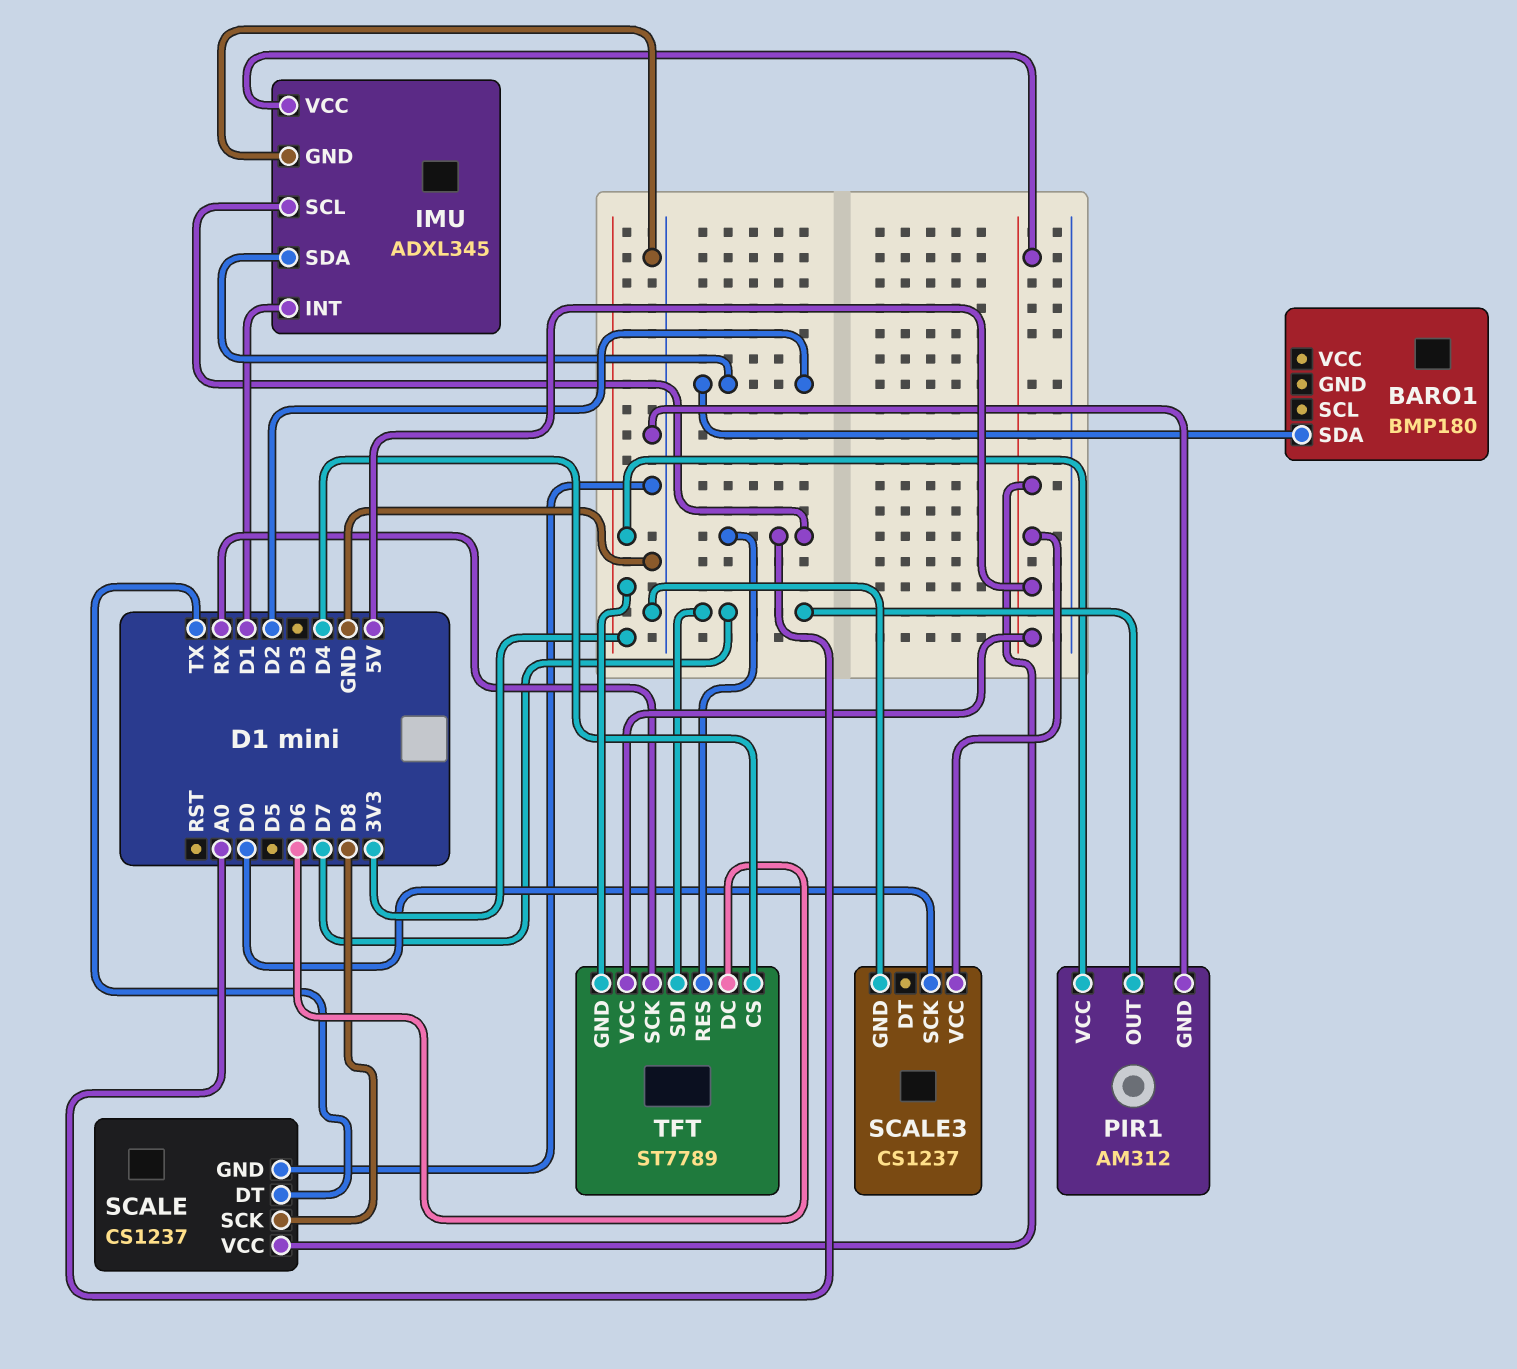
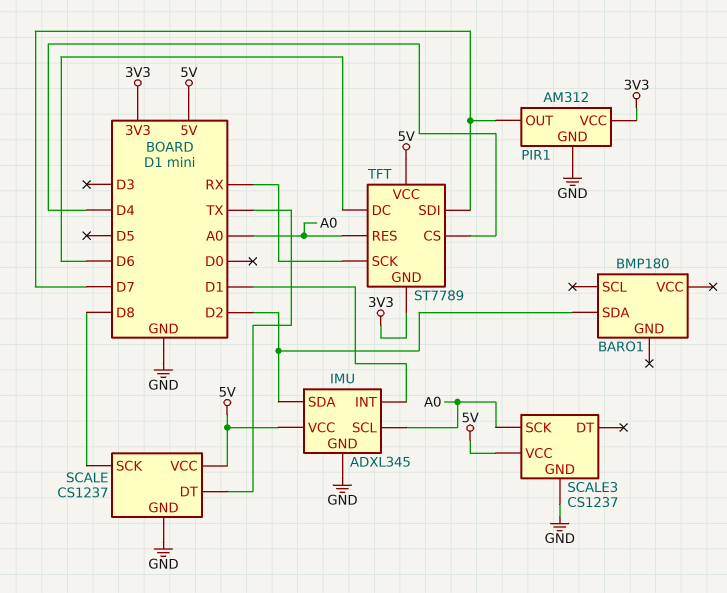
SCALE3 pin SCK: D0 -> A0

